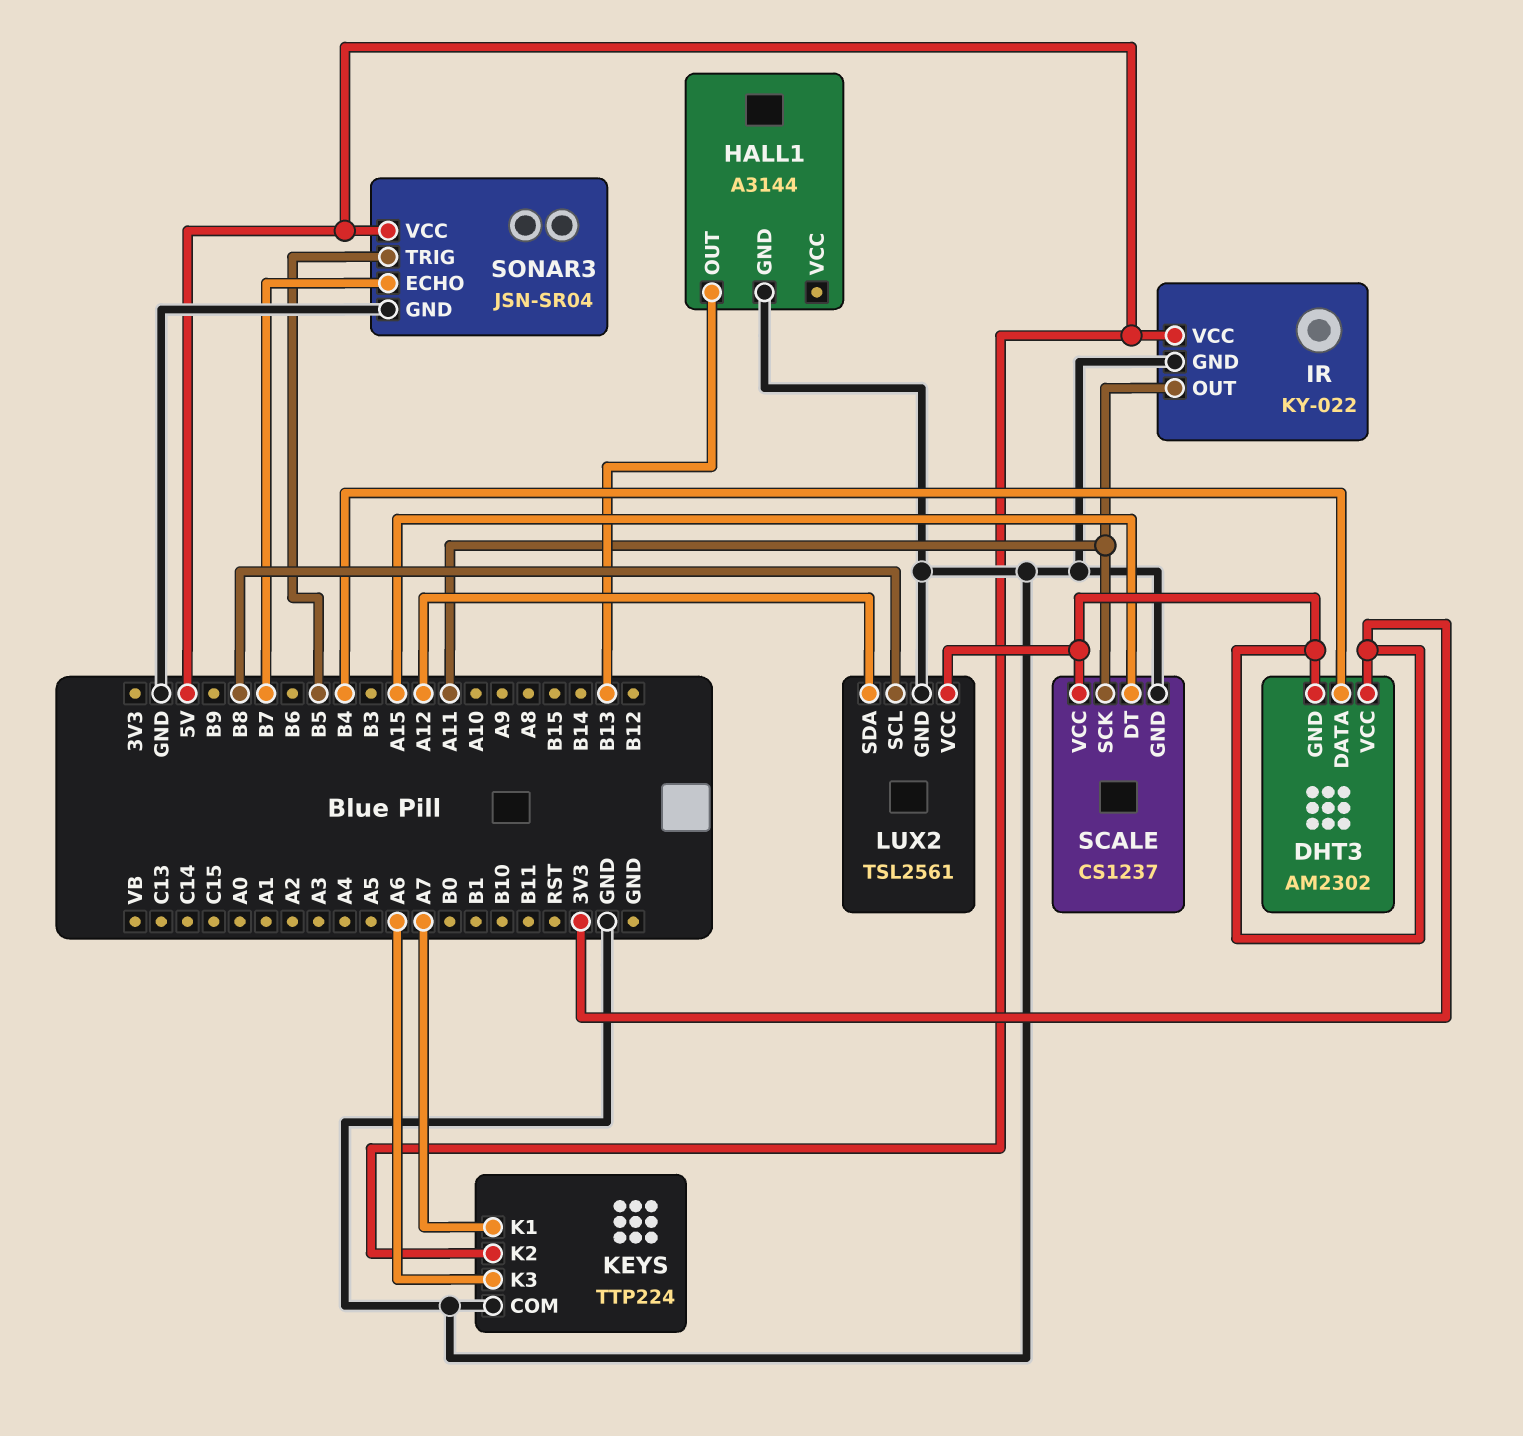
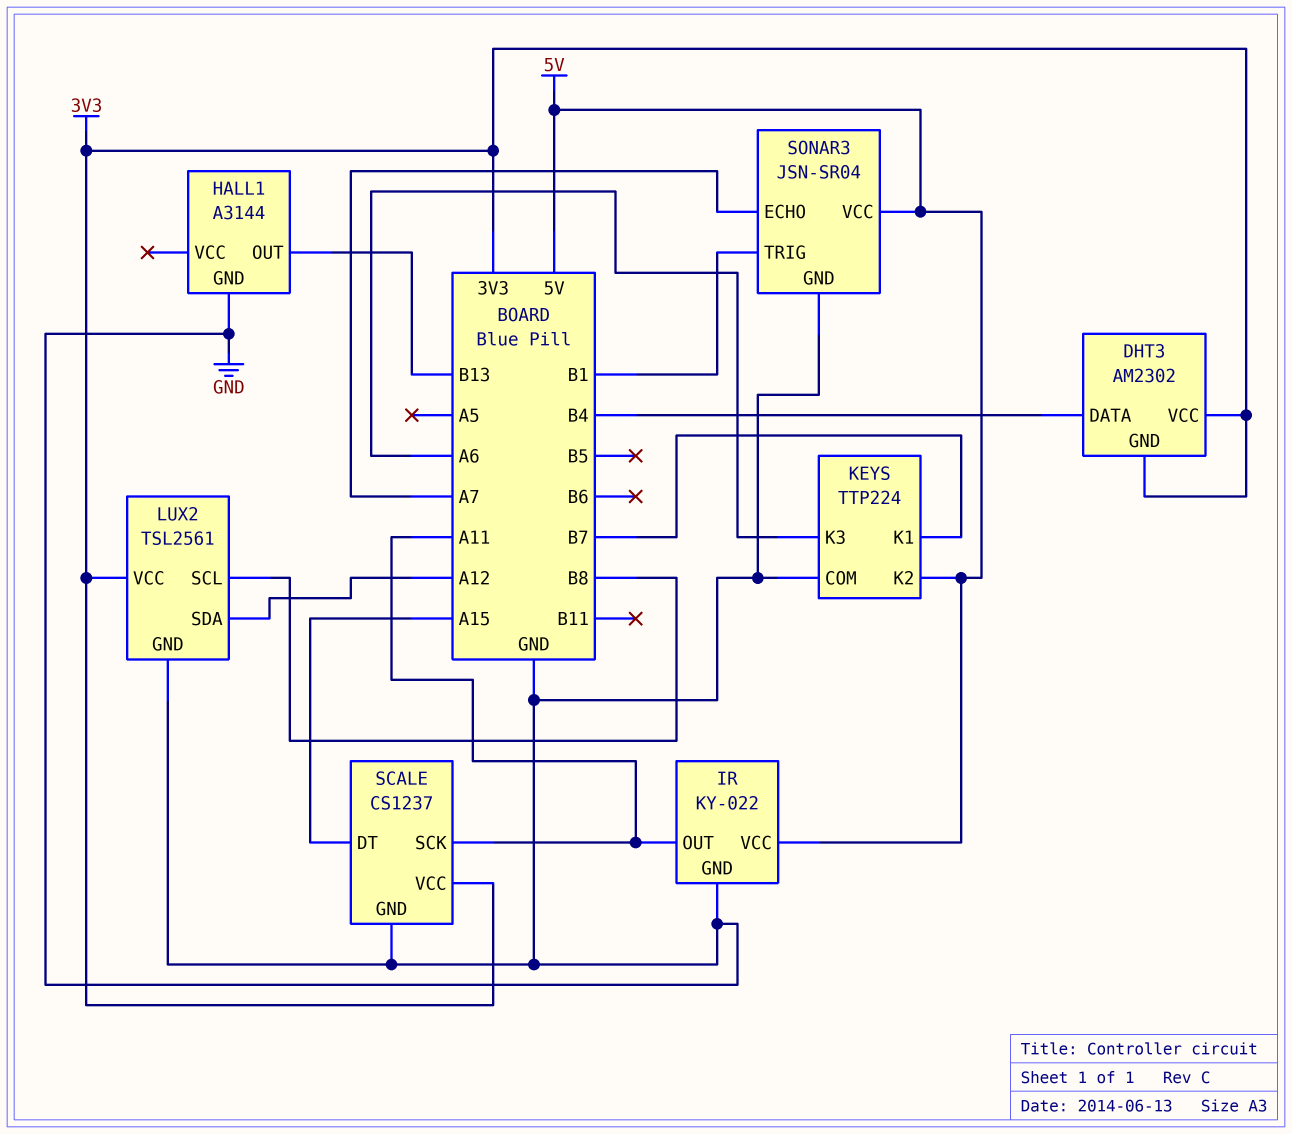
KEYS pin K1: A7 -> B7
SONAR3 pin ECHO: B7 -> A7
SONAR3 pin TRIG: B5 -> B1

